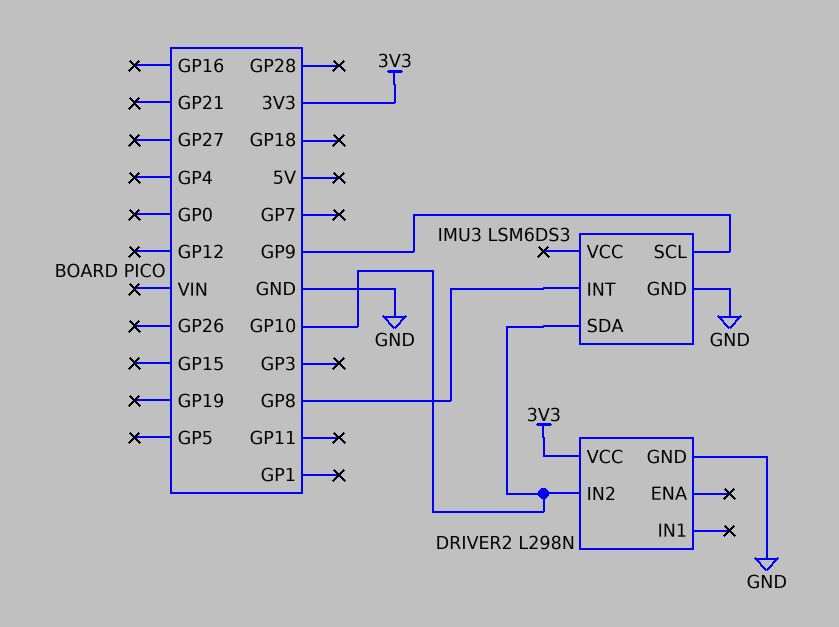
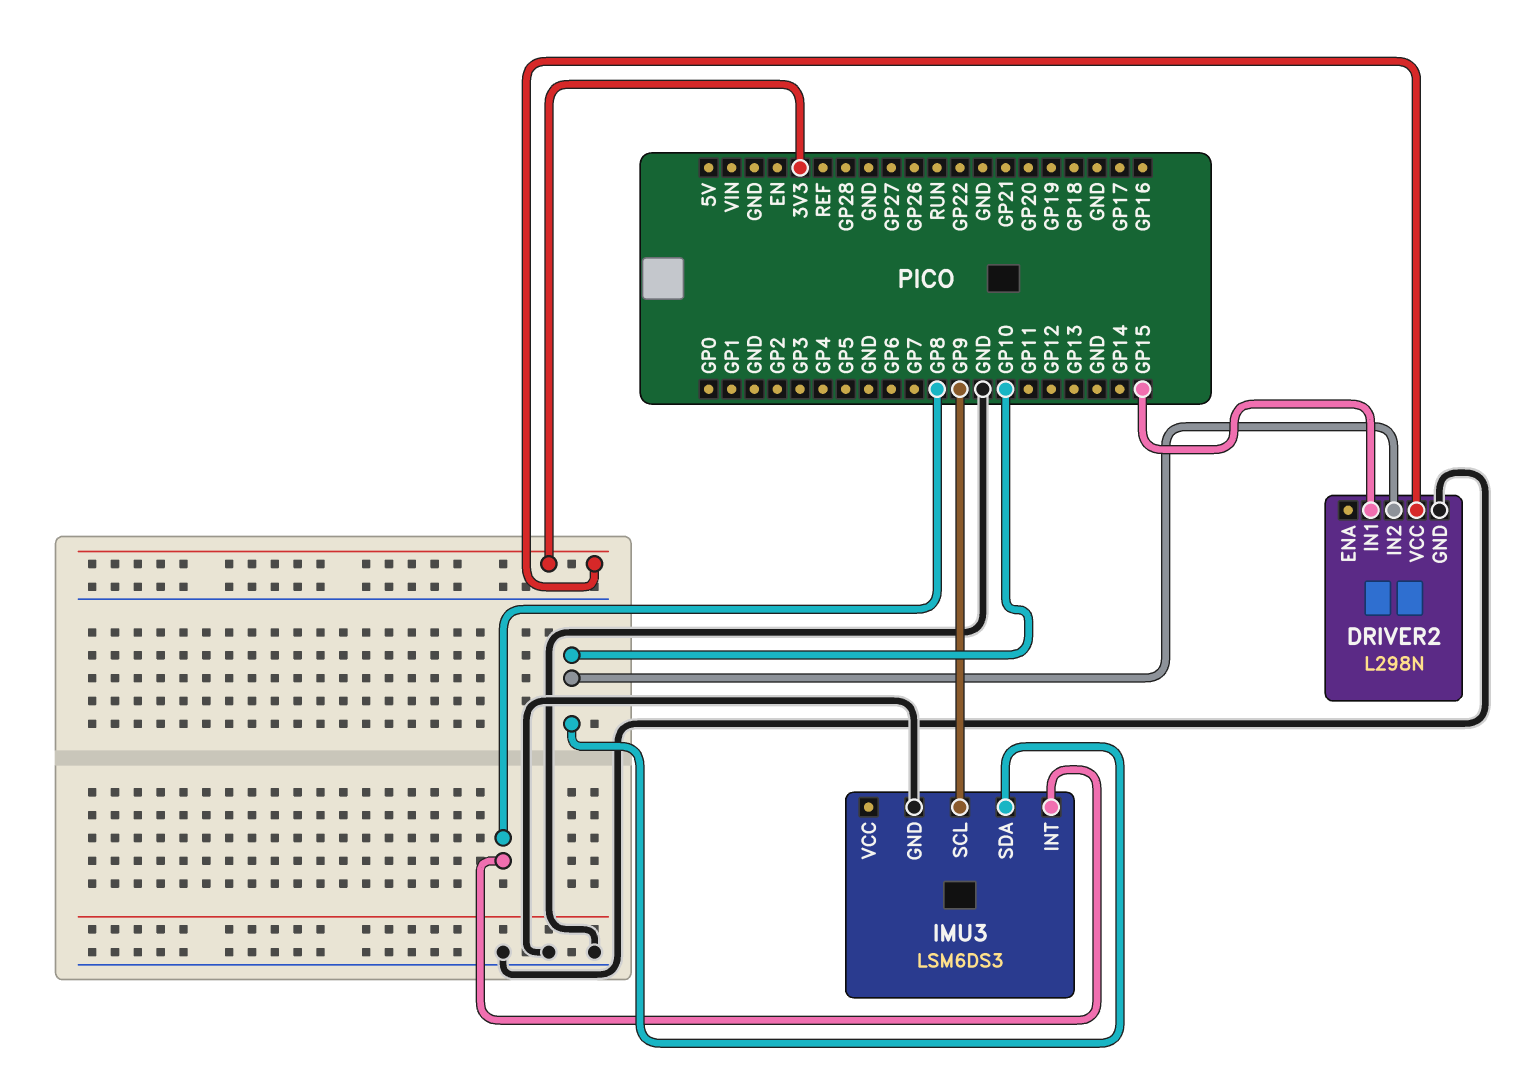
DRIVER2 pin IN1: none -> GP15

